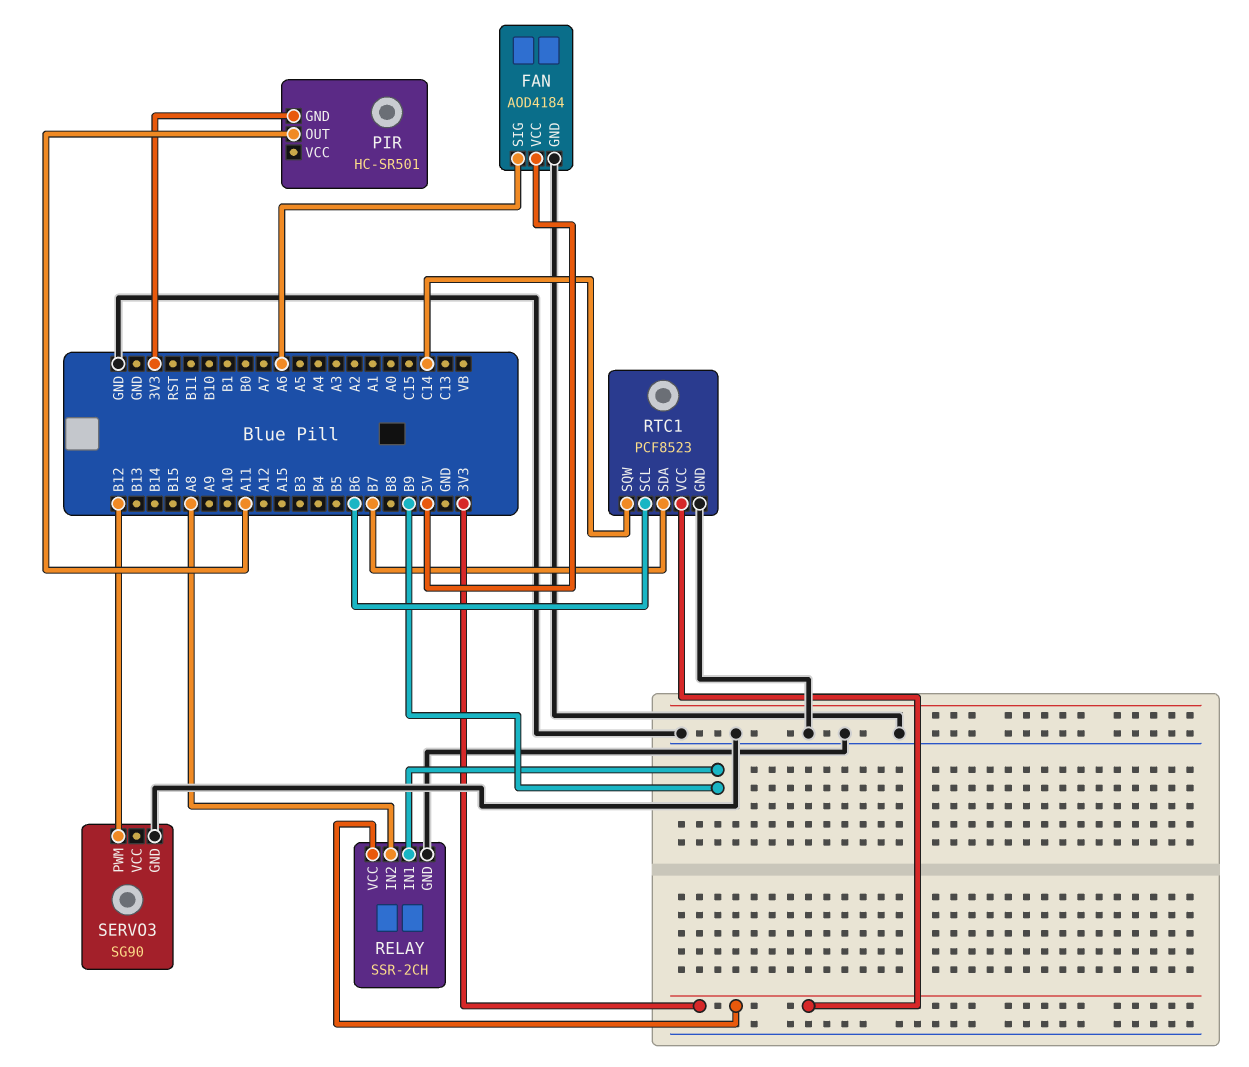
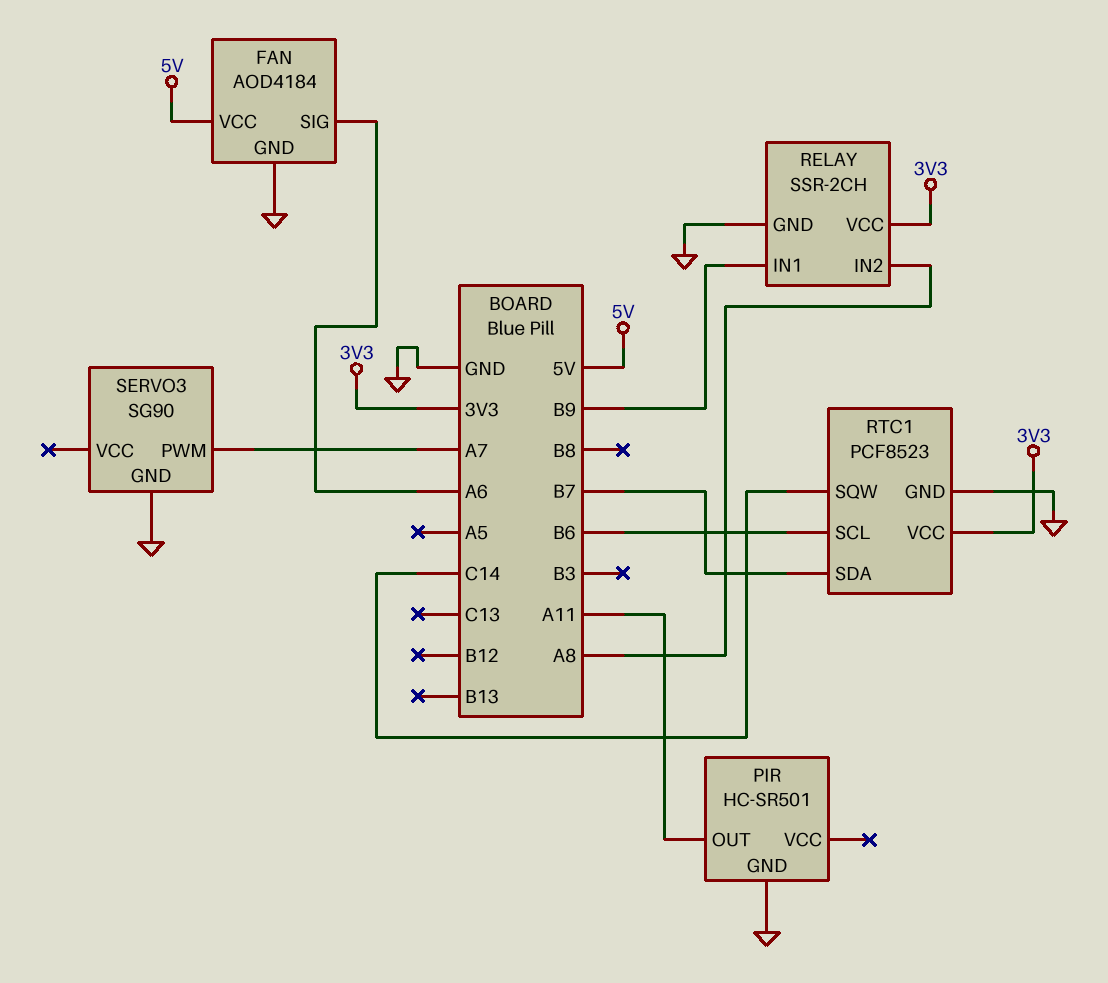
PIR pin GND: 3V3 -> GND
SERVO3 pin PWM: B12 -> A7

